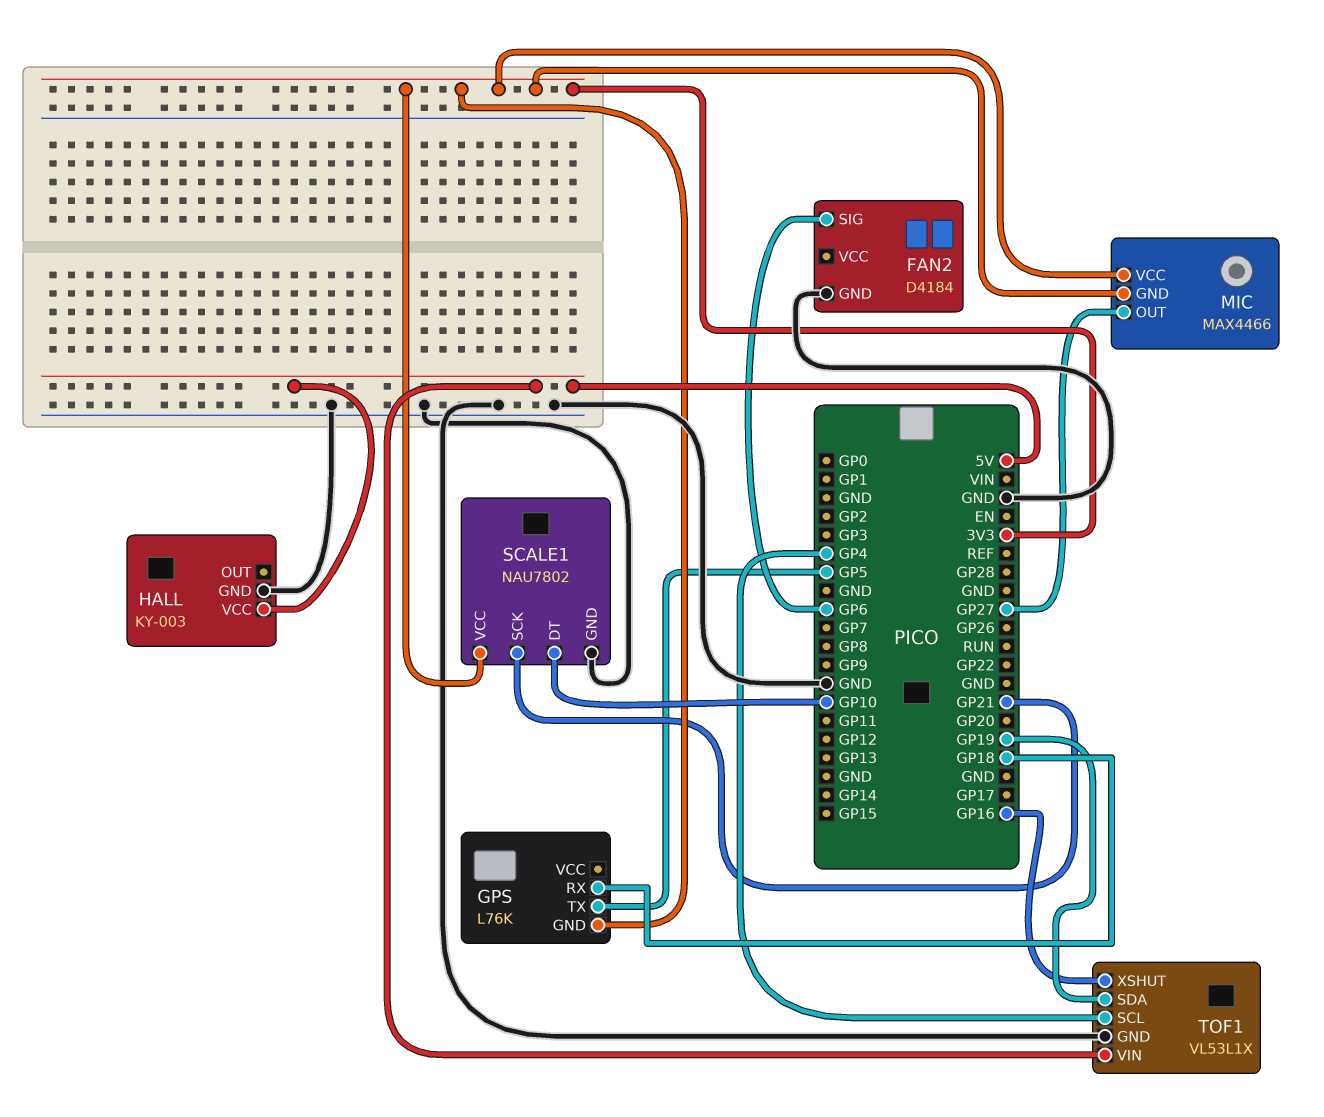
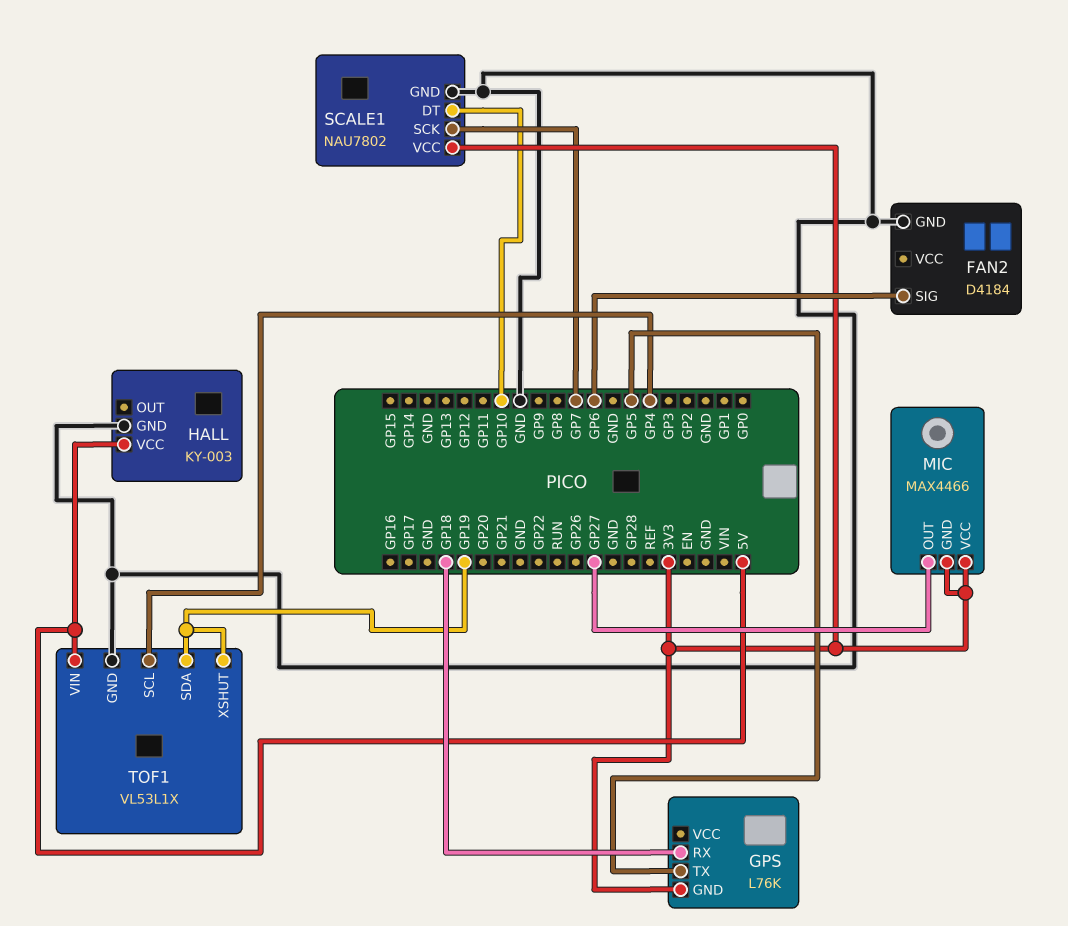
SCALE1 pin SCK: GP21 -> GP7
TOF1 pin XSHUT: GP16 -> GP19

